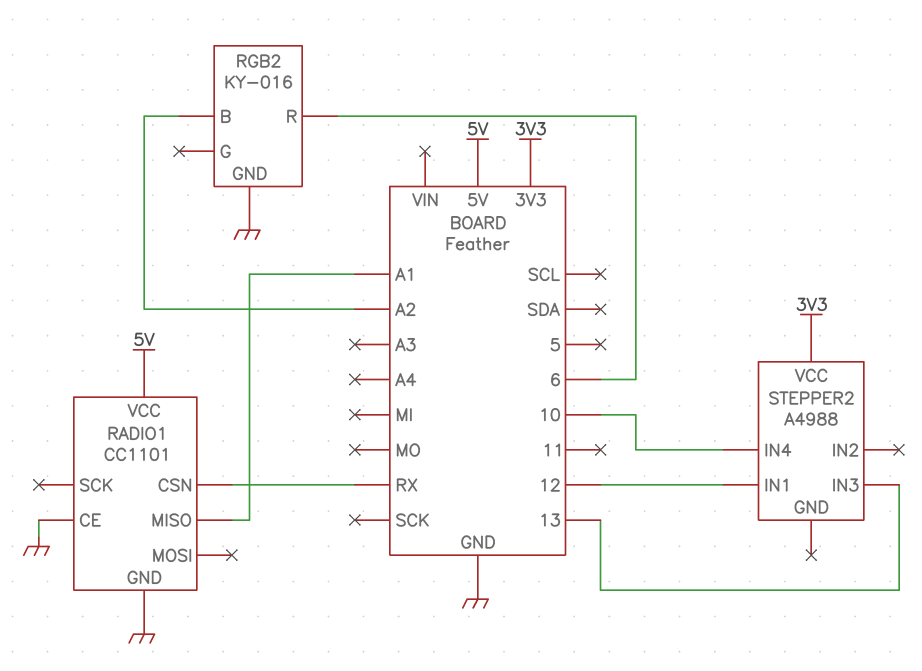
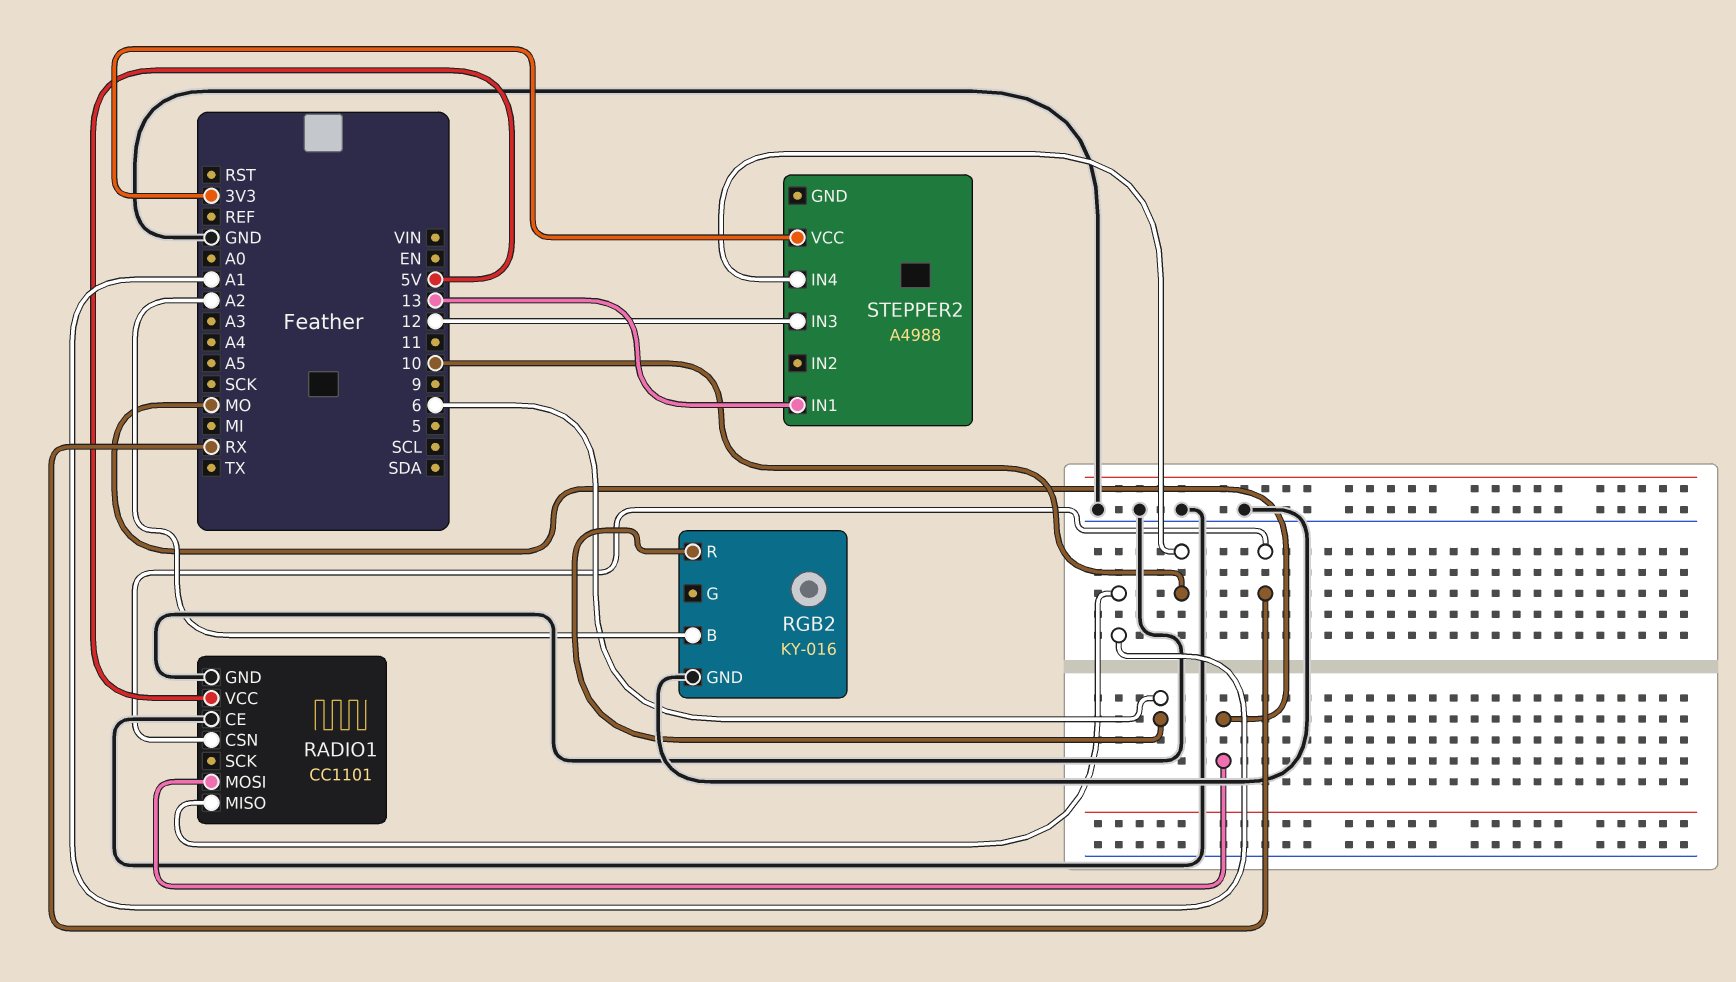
RADIO1 pin MOSI: none -> MO
STEPPER2 pin IN1: 12 -> 13
STEPPER2 pin IN3: 13 -> 12

